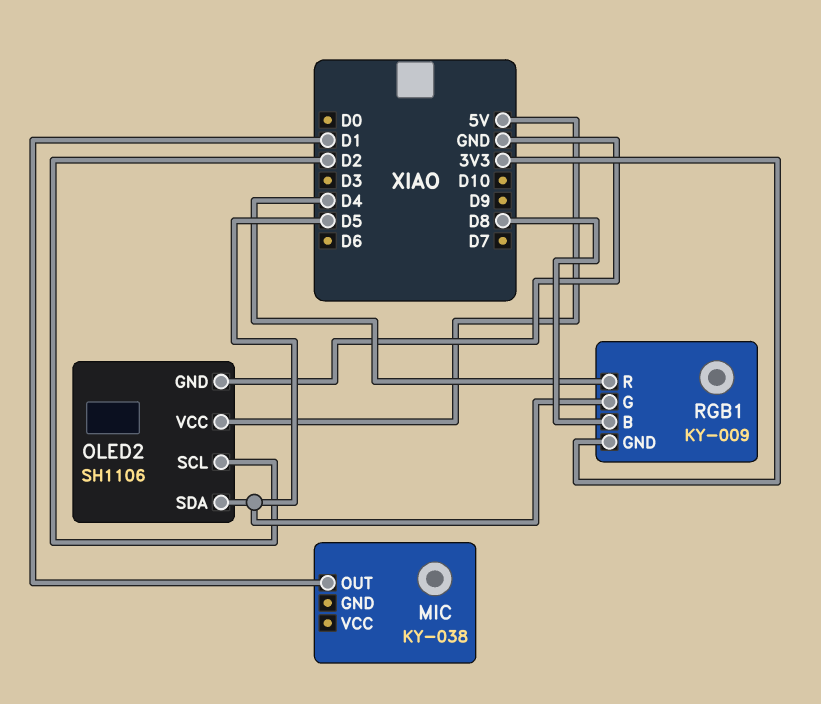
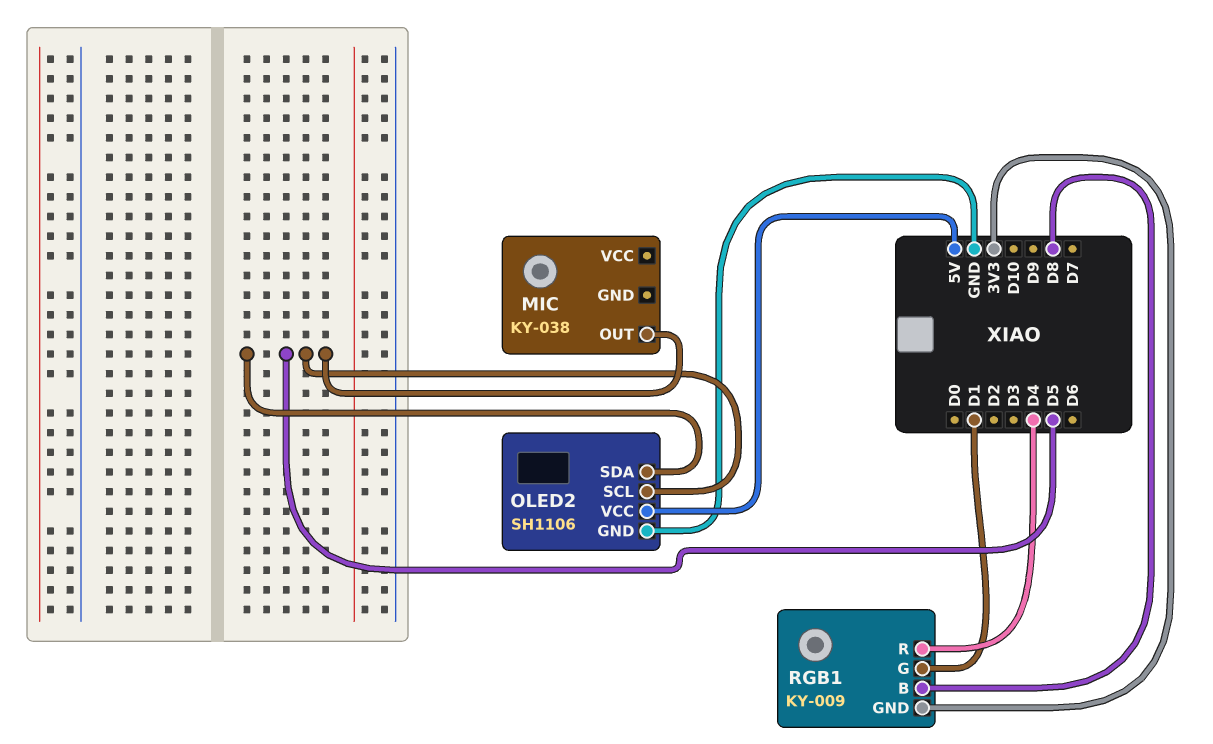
MIC pin OUT: D1 -> D5
OLED2 pin SCL: D2 -> D5
RGB1 pin G: D5 -> D1

